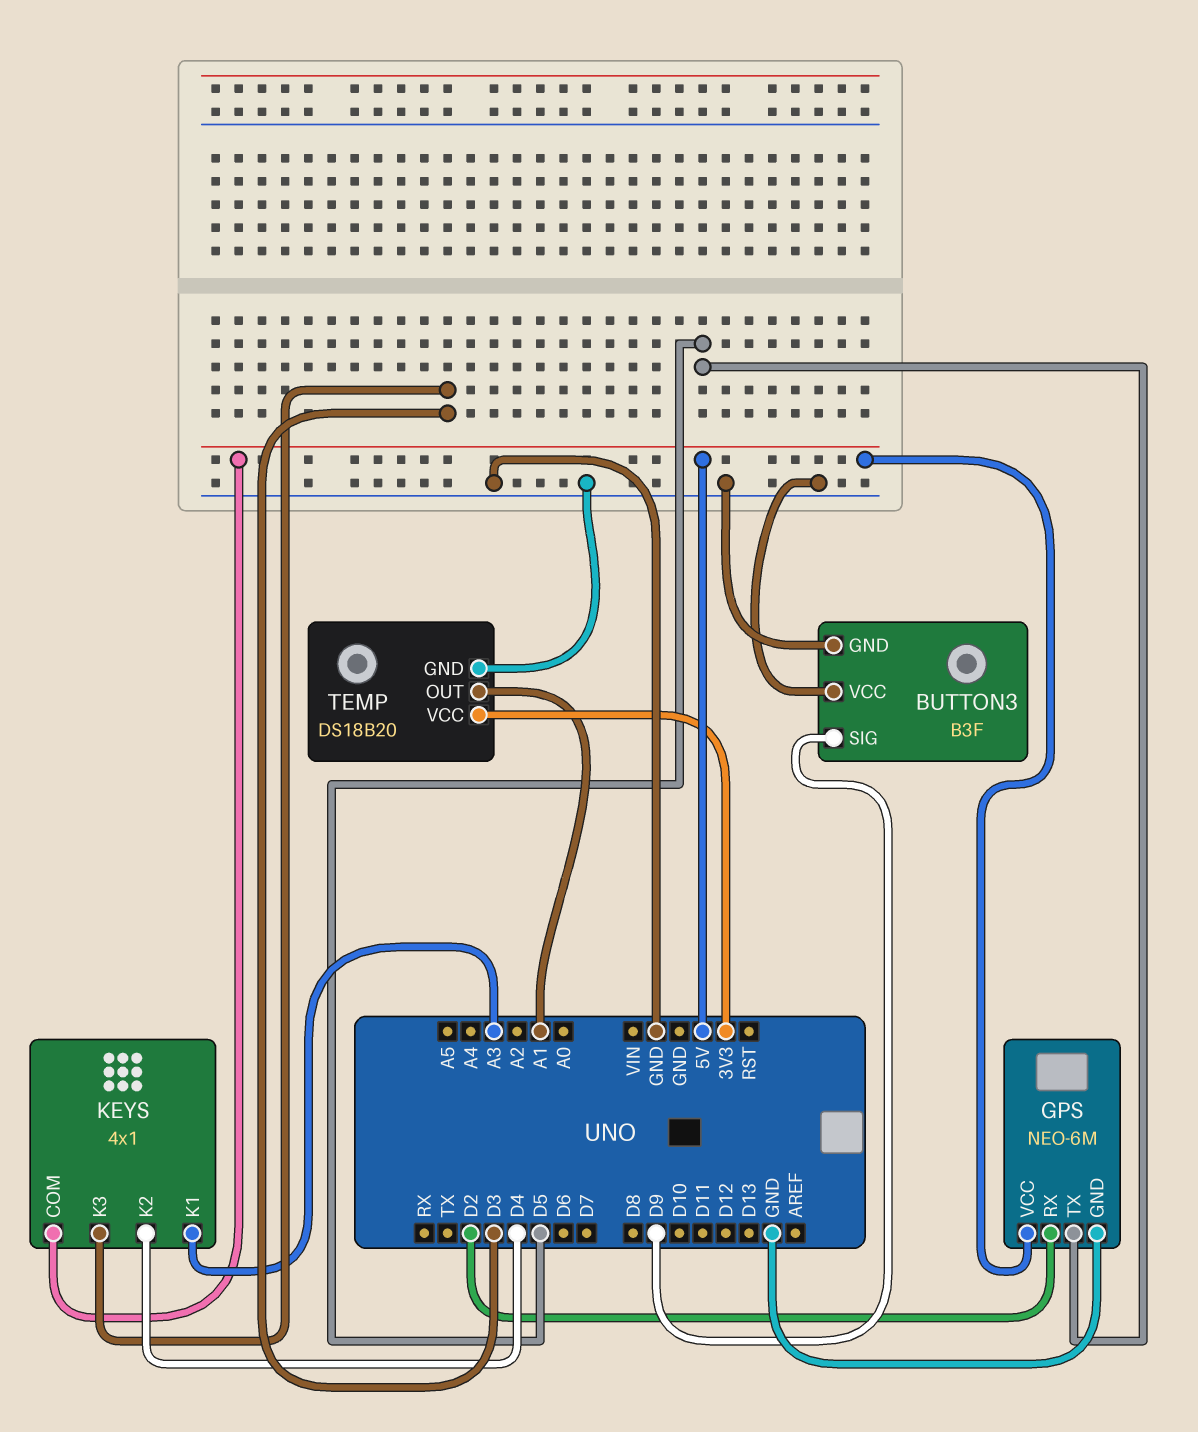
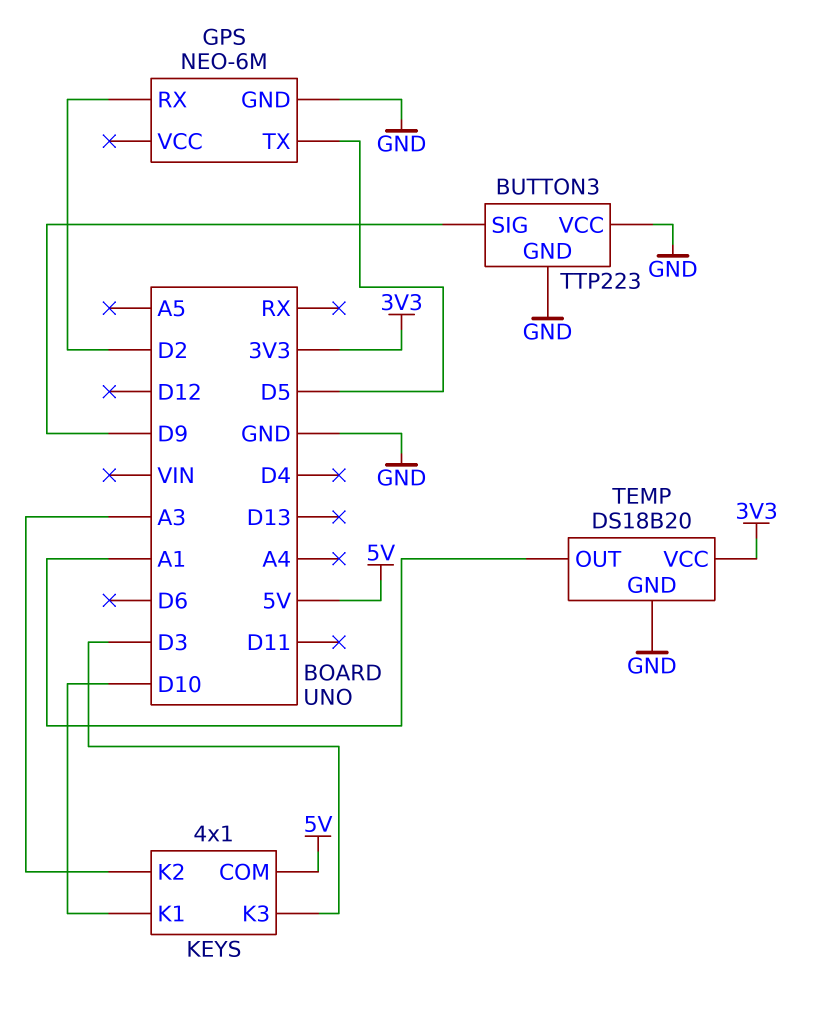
BUTTON3: B3F -> TTP223
GPS pin VCC: 5V -> none
KEYS pin K1: A3 -> D10
KEYS pin K2: D4 -> A3

